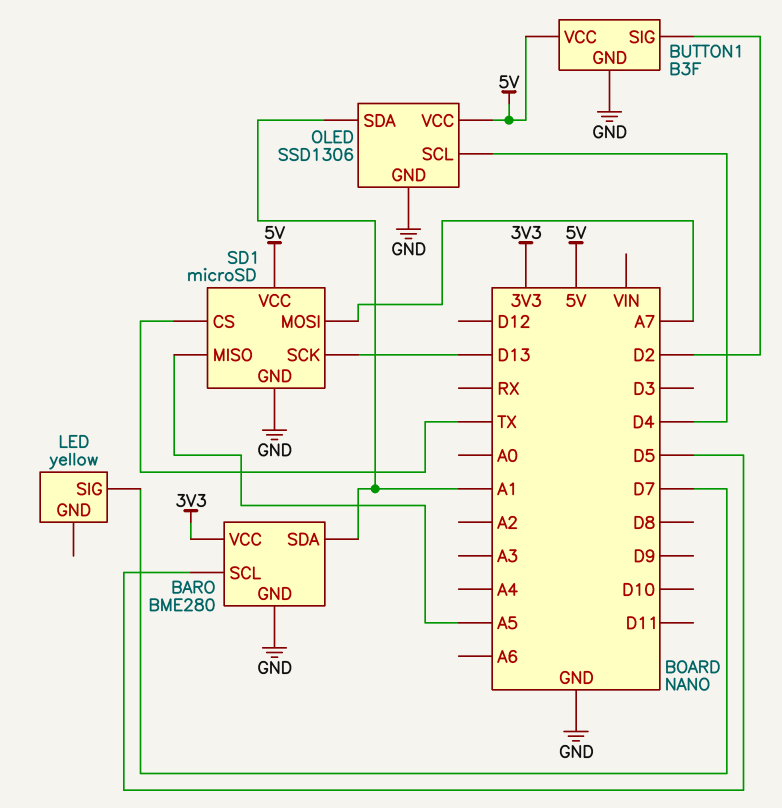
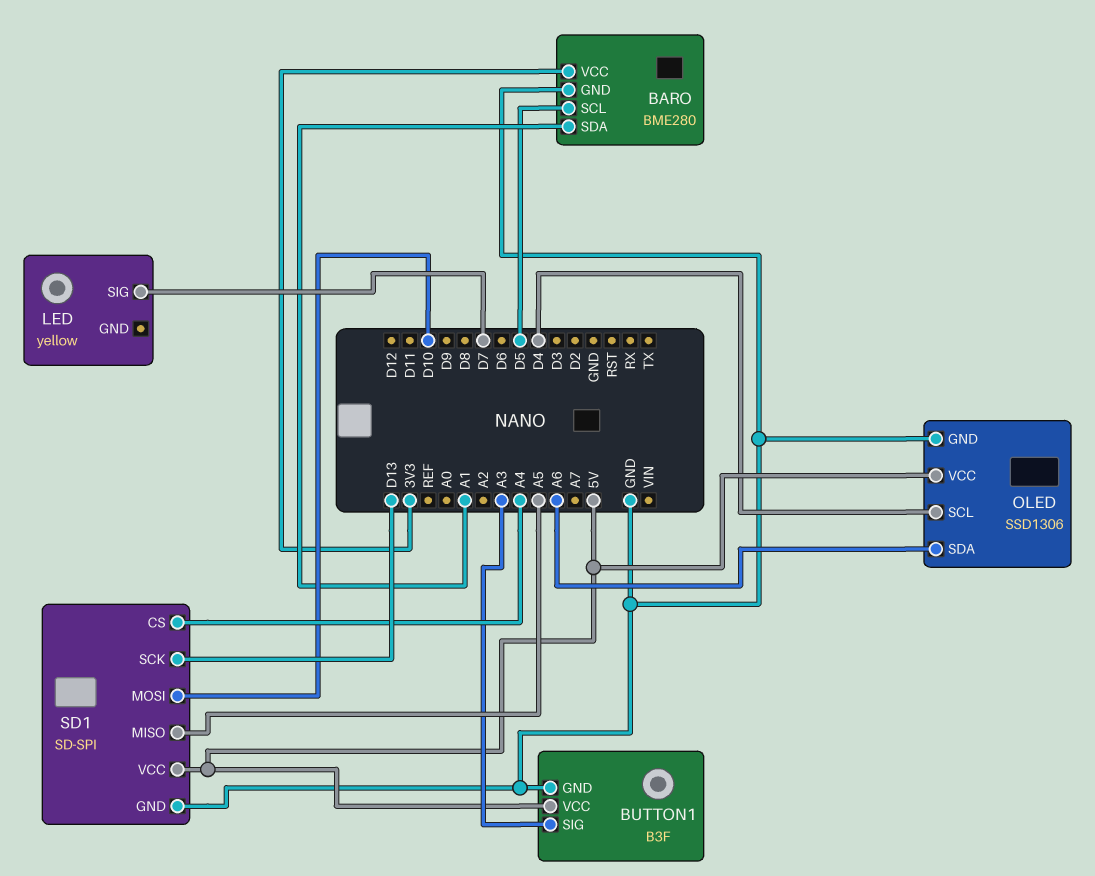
BUTTON1 pin SIG: D2 -> A3
OLED pin SDA: A1 -> A6
SD1: microSD -> SD-SPI
SD1 pin CS: TX -> A4
SD1 pin MOSI: A7 -> D10

